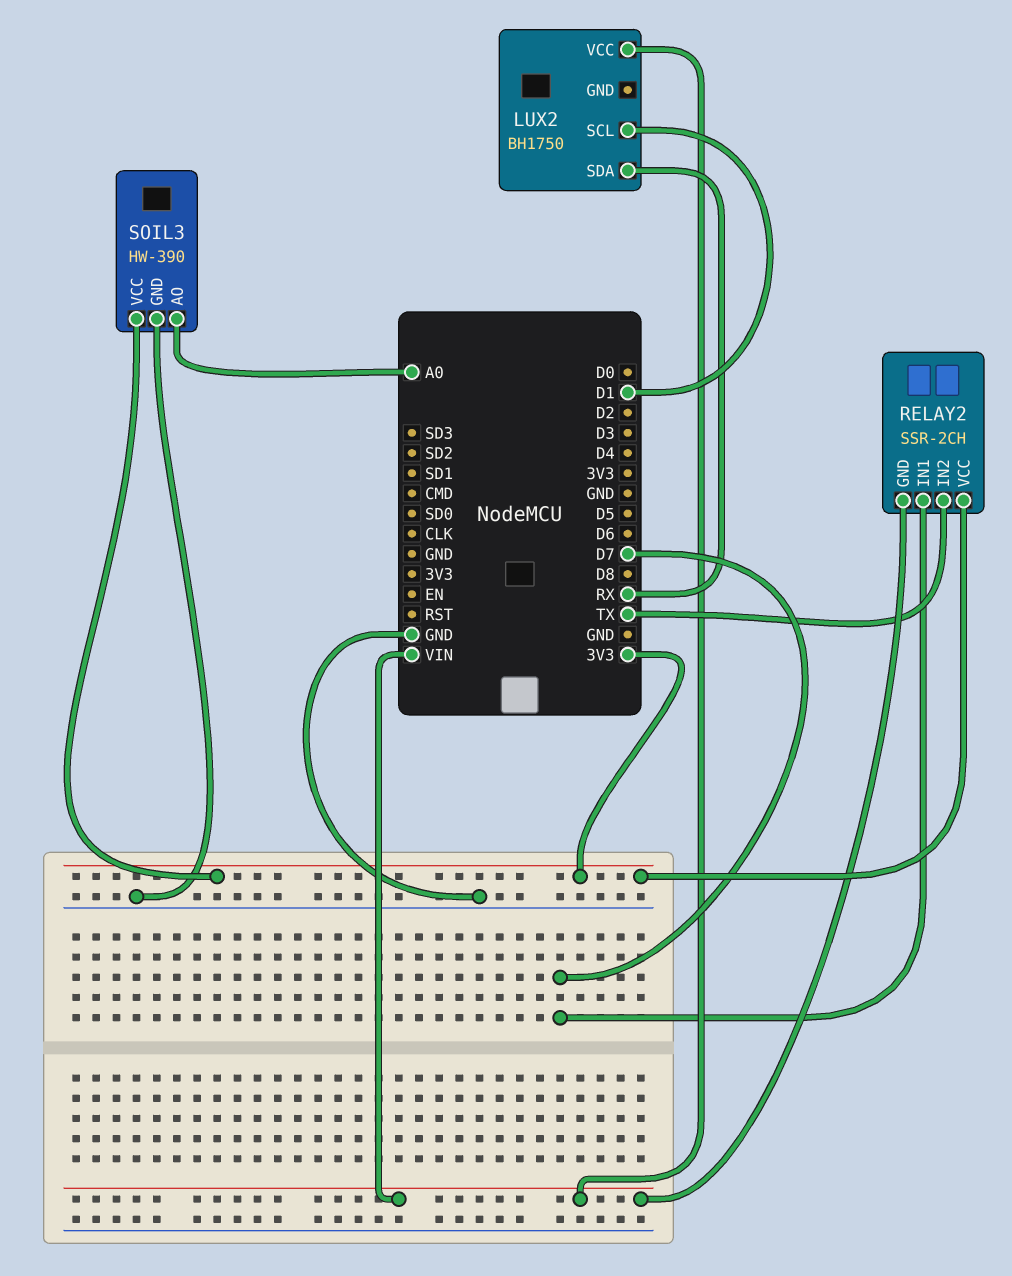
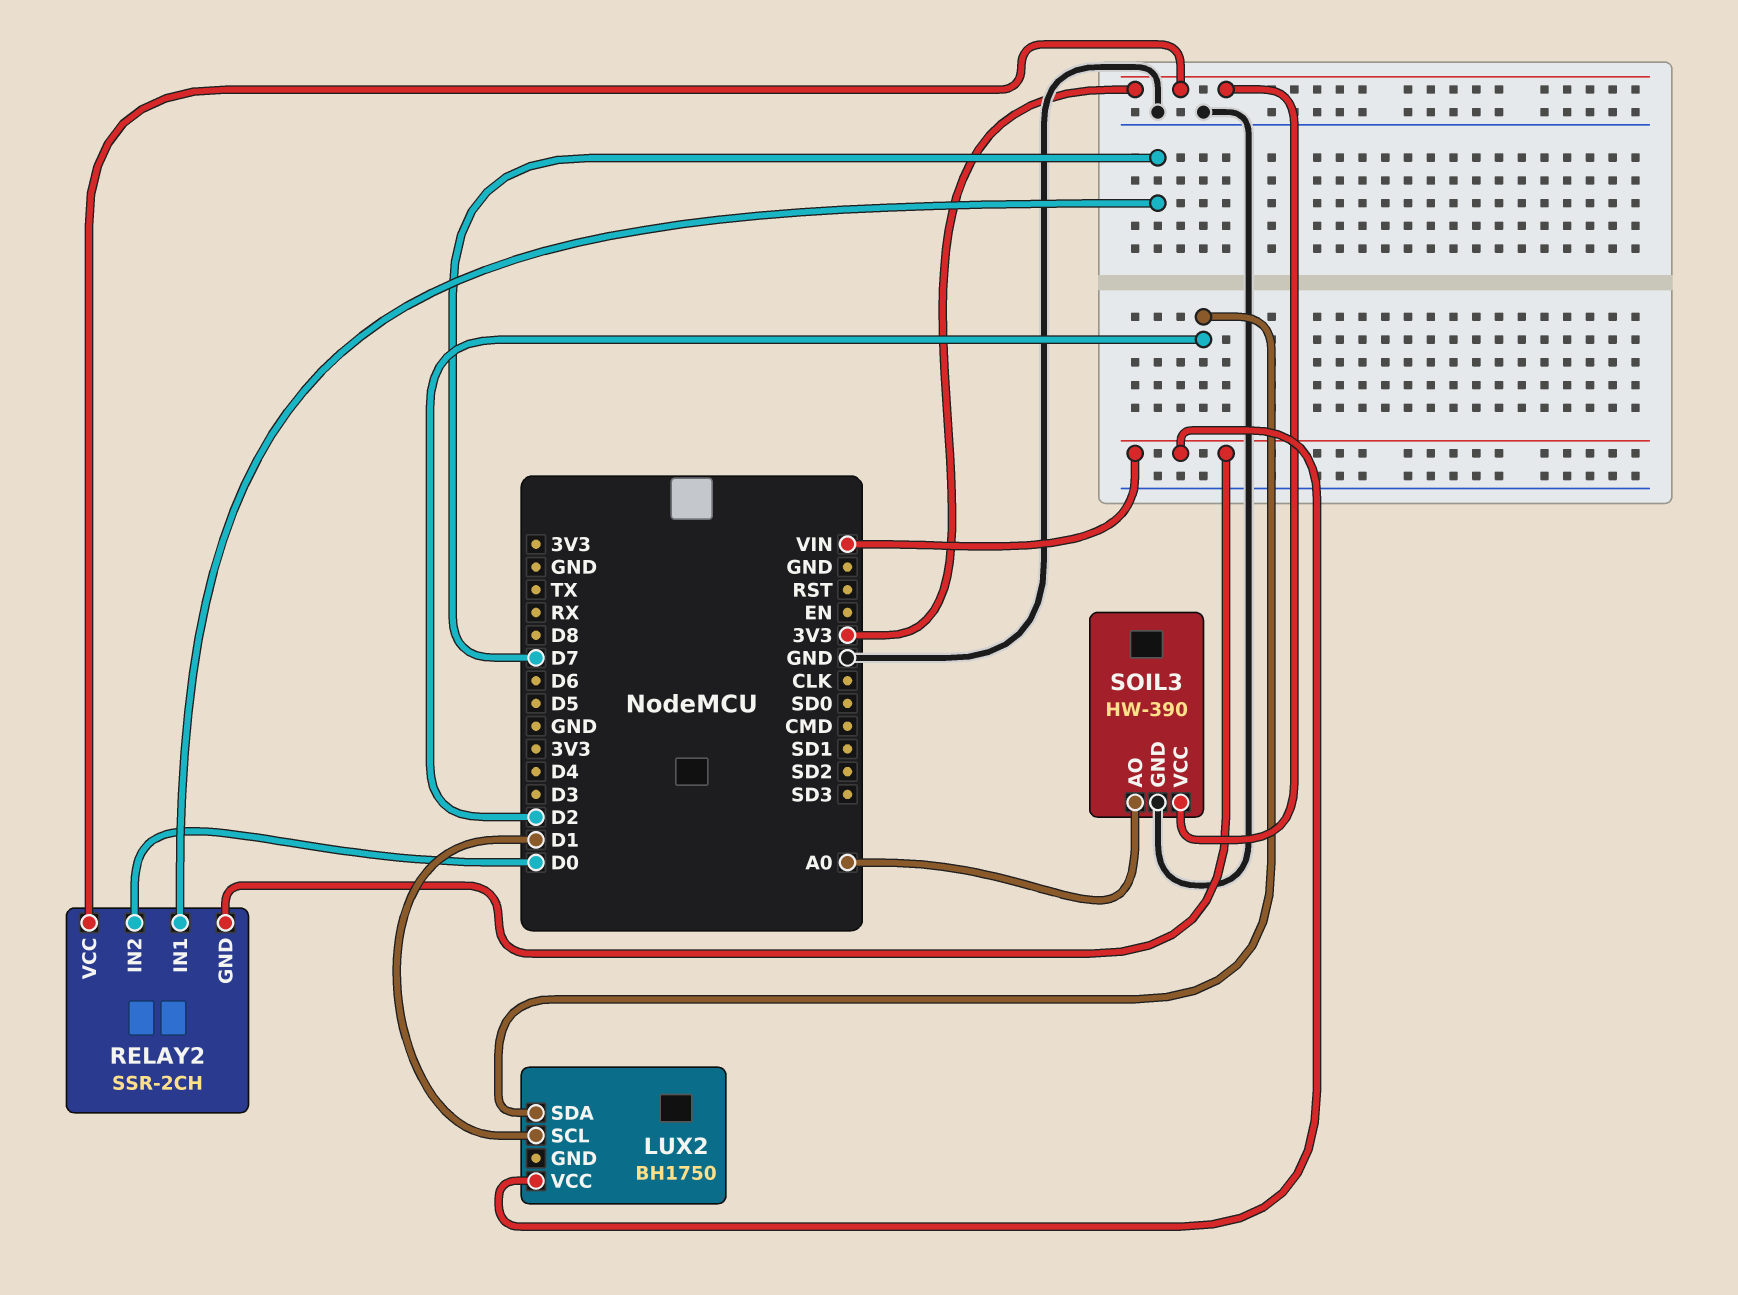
LUX2 pin SDA: RX -> D2
RELAY2 pin IN2: TX -> D0

